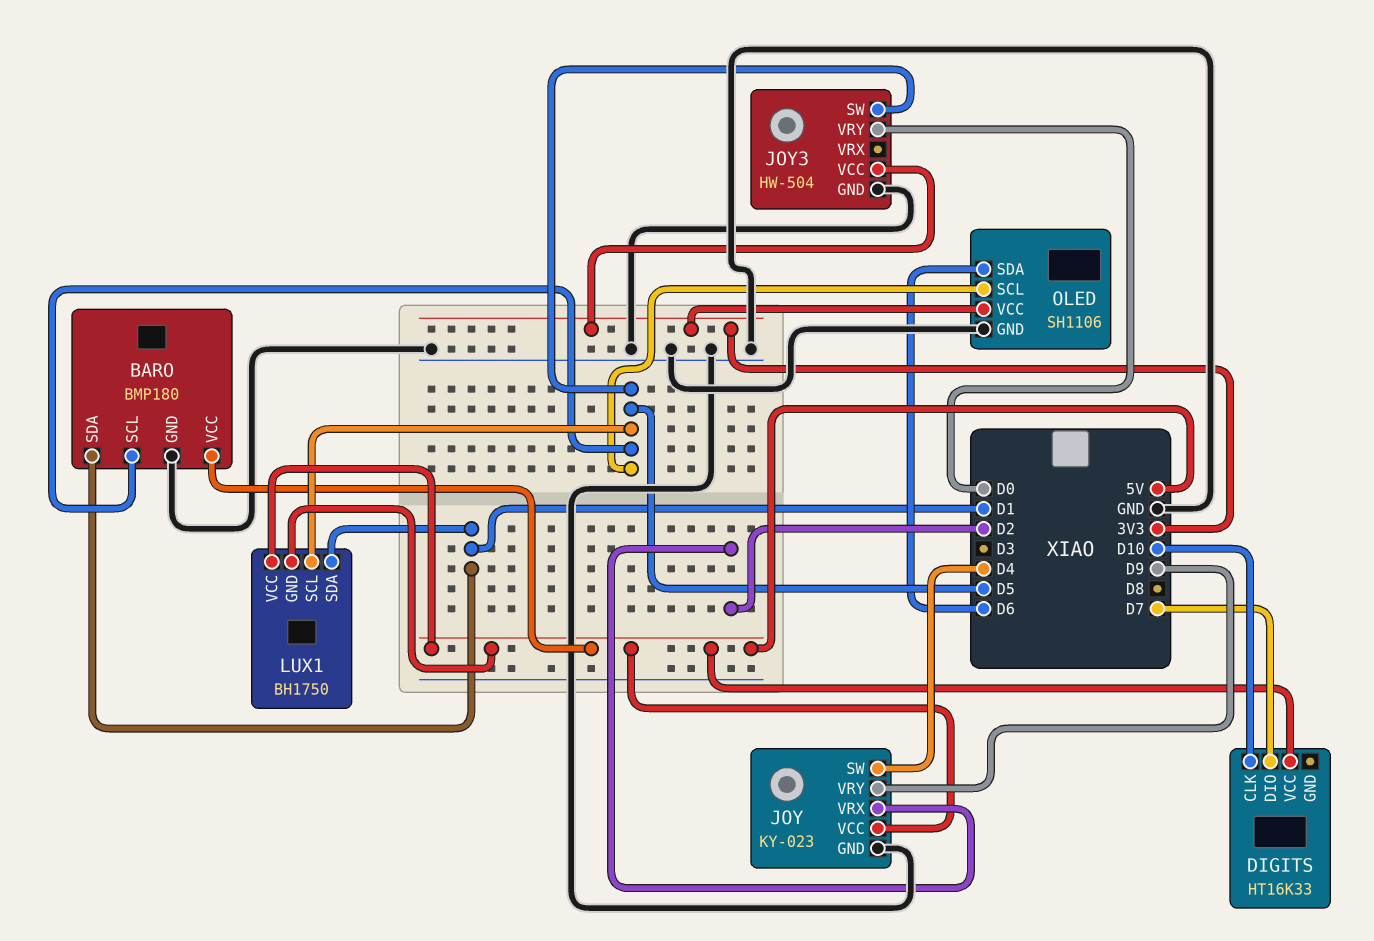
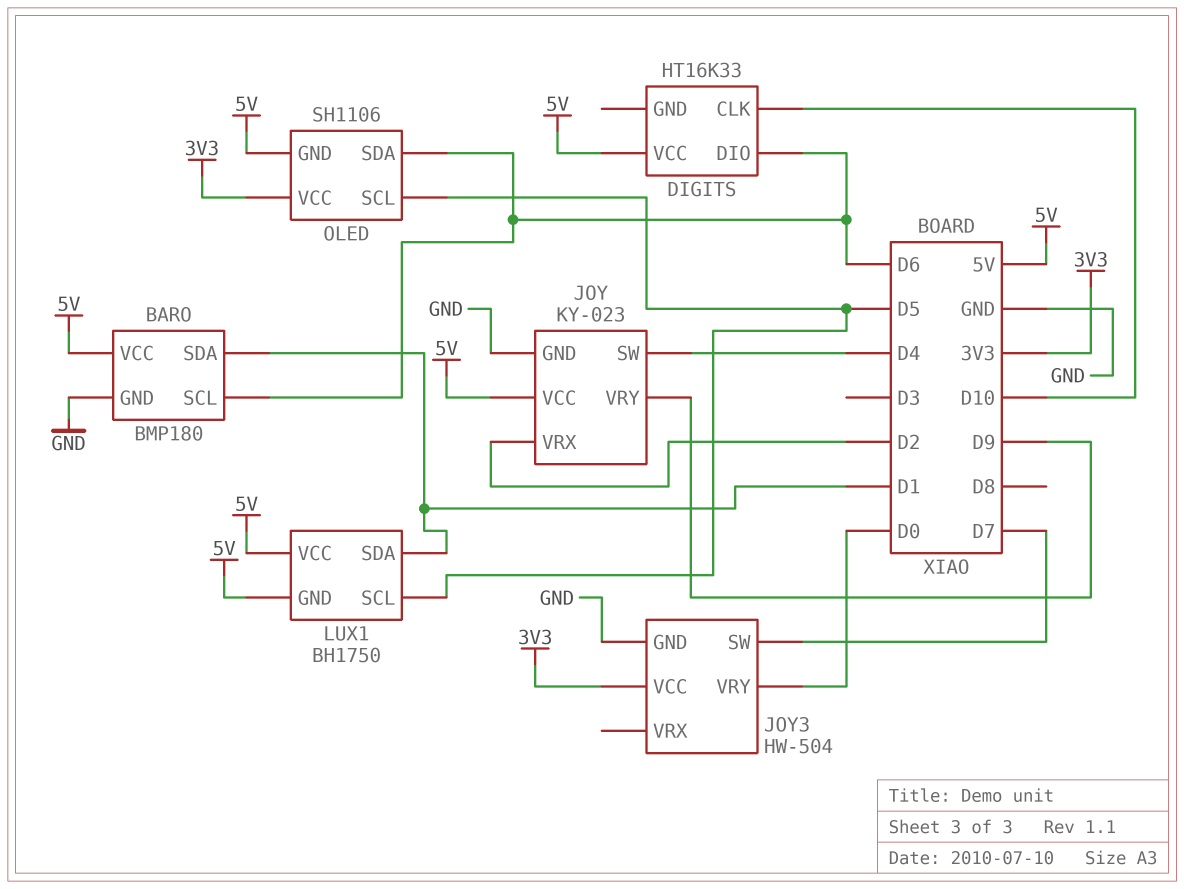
BARO pin SCL: D5 -> D6
DIGITS pin DIO: D7 -> D6
JOY3 pin SW: D5 -> D7
OLED pin GND: GND -> 5V

